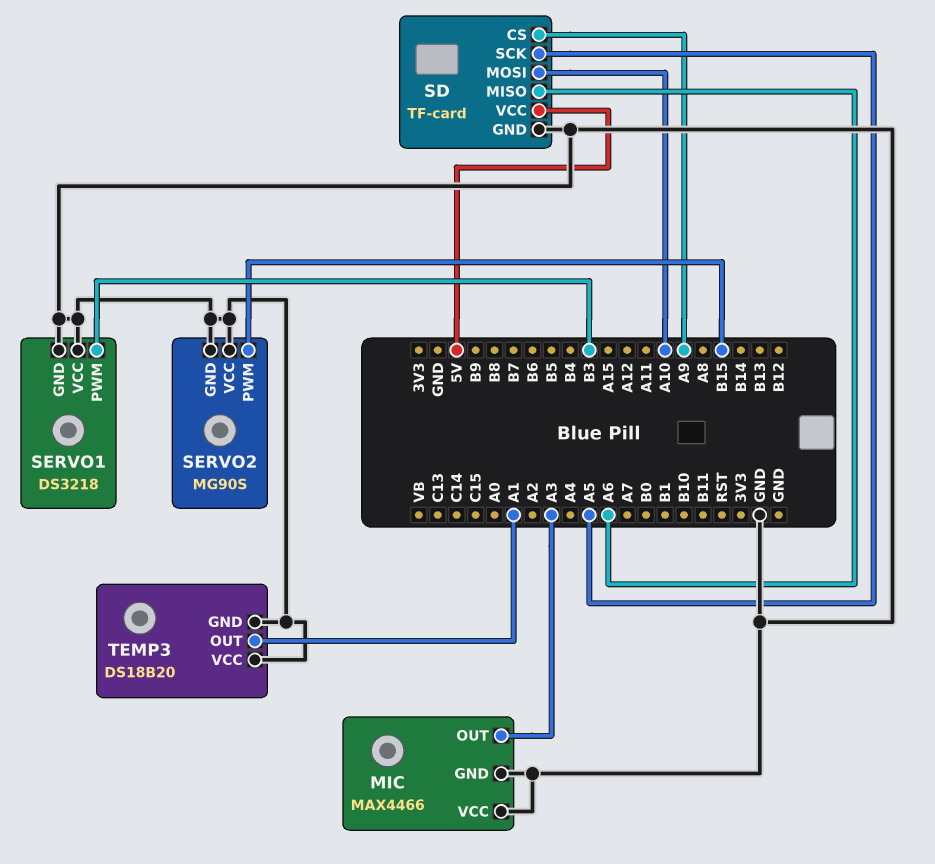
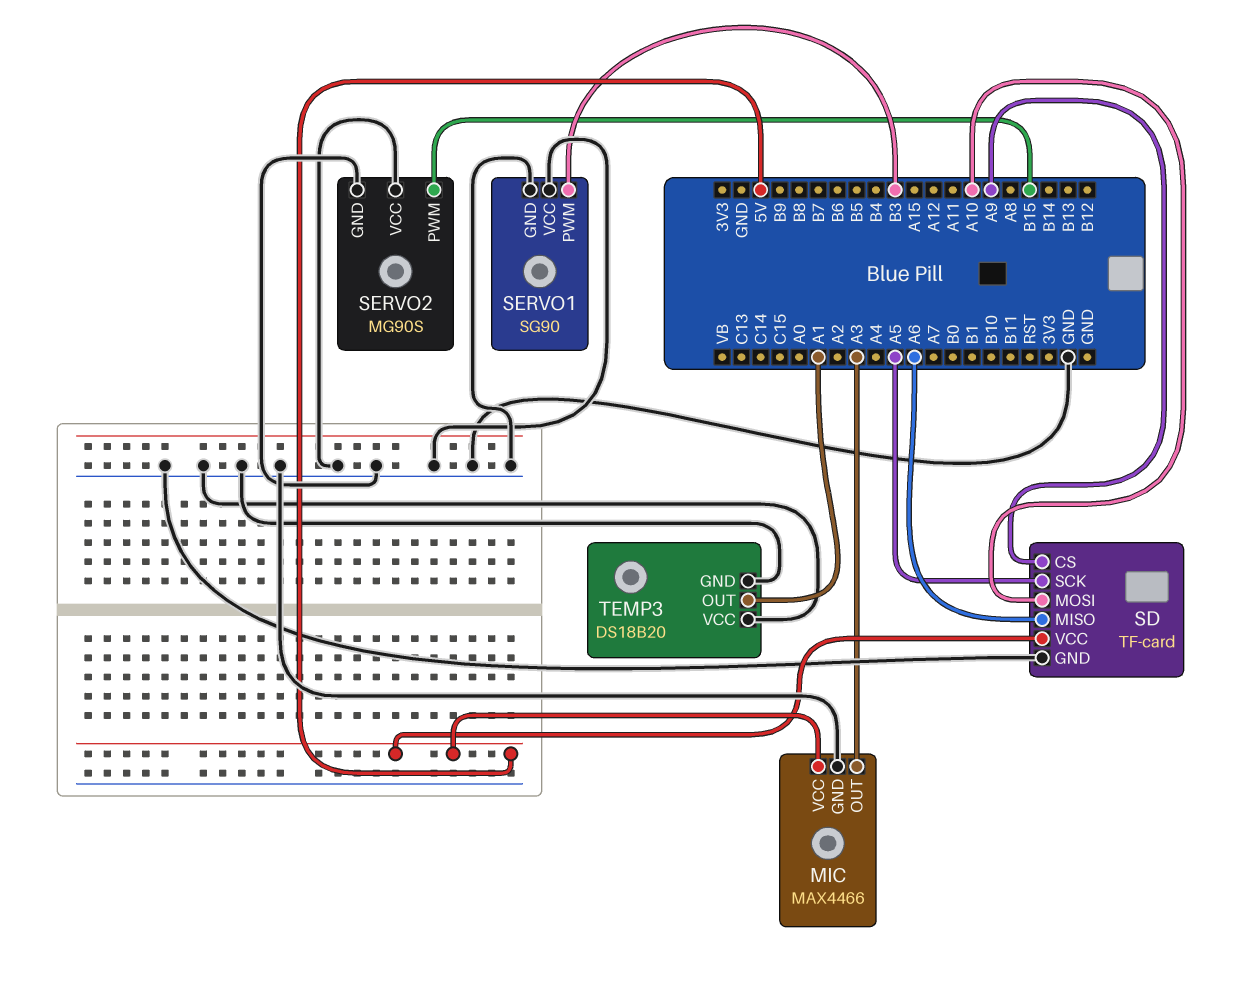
MIC pin VCC: GND -> 5V
SERVO1: DS3218 -> SG90

